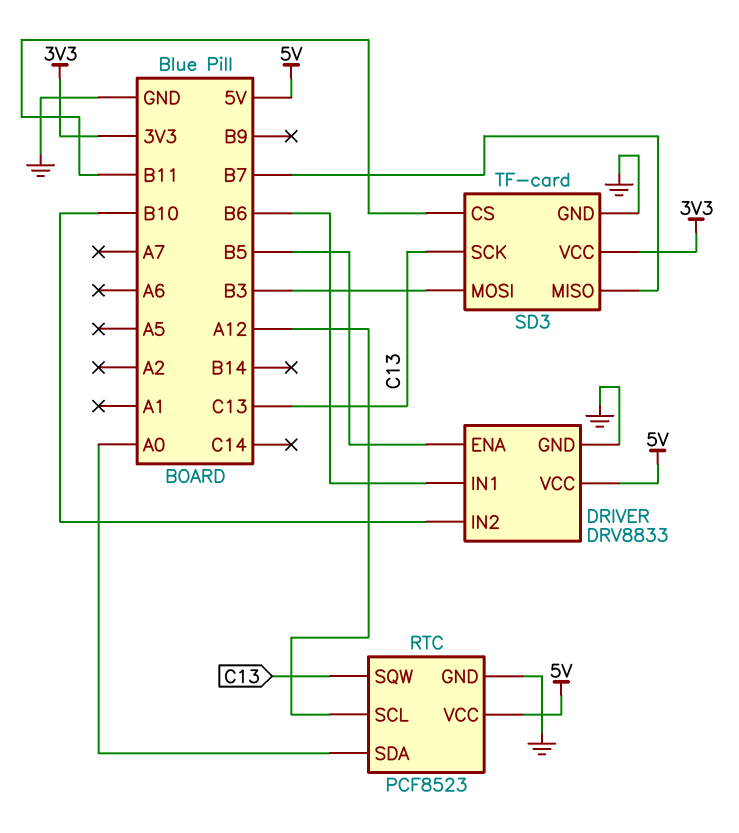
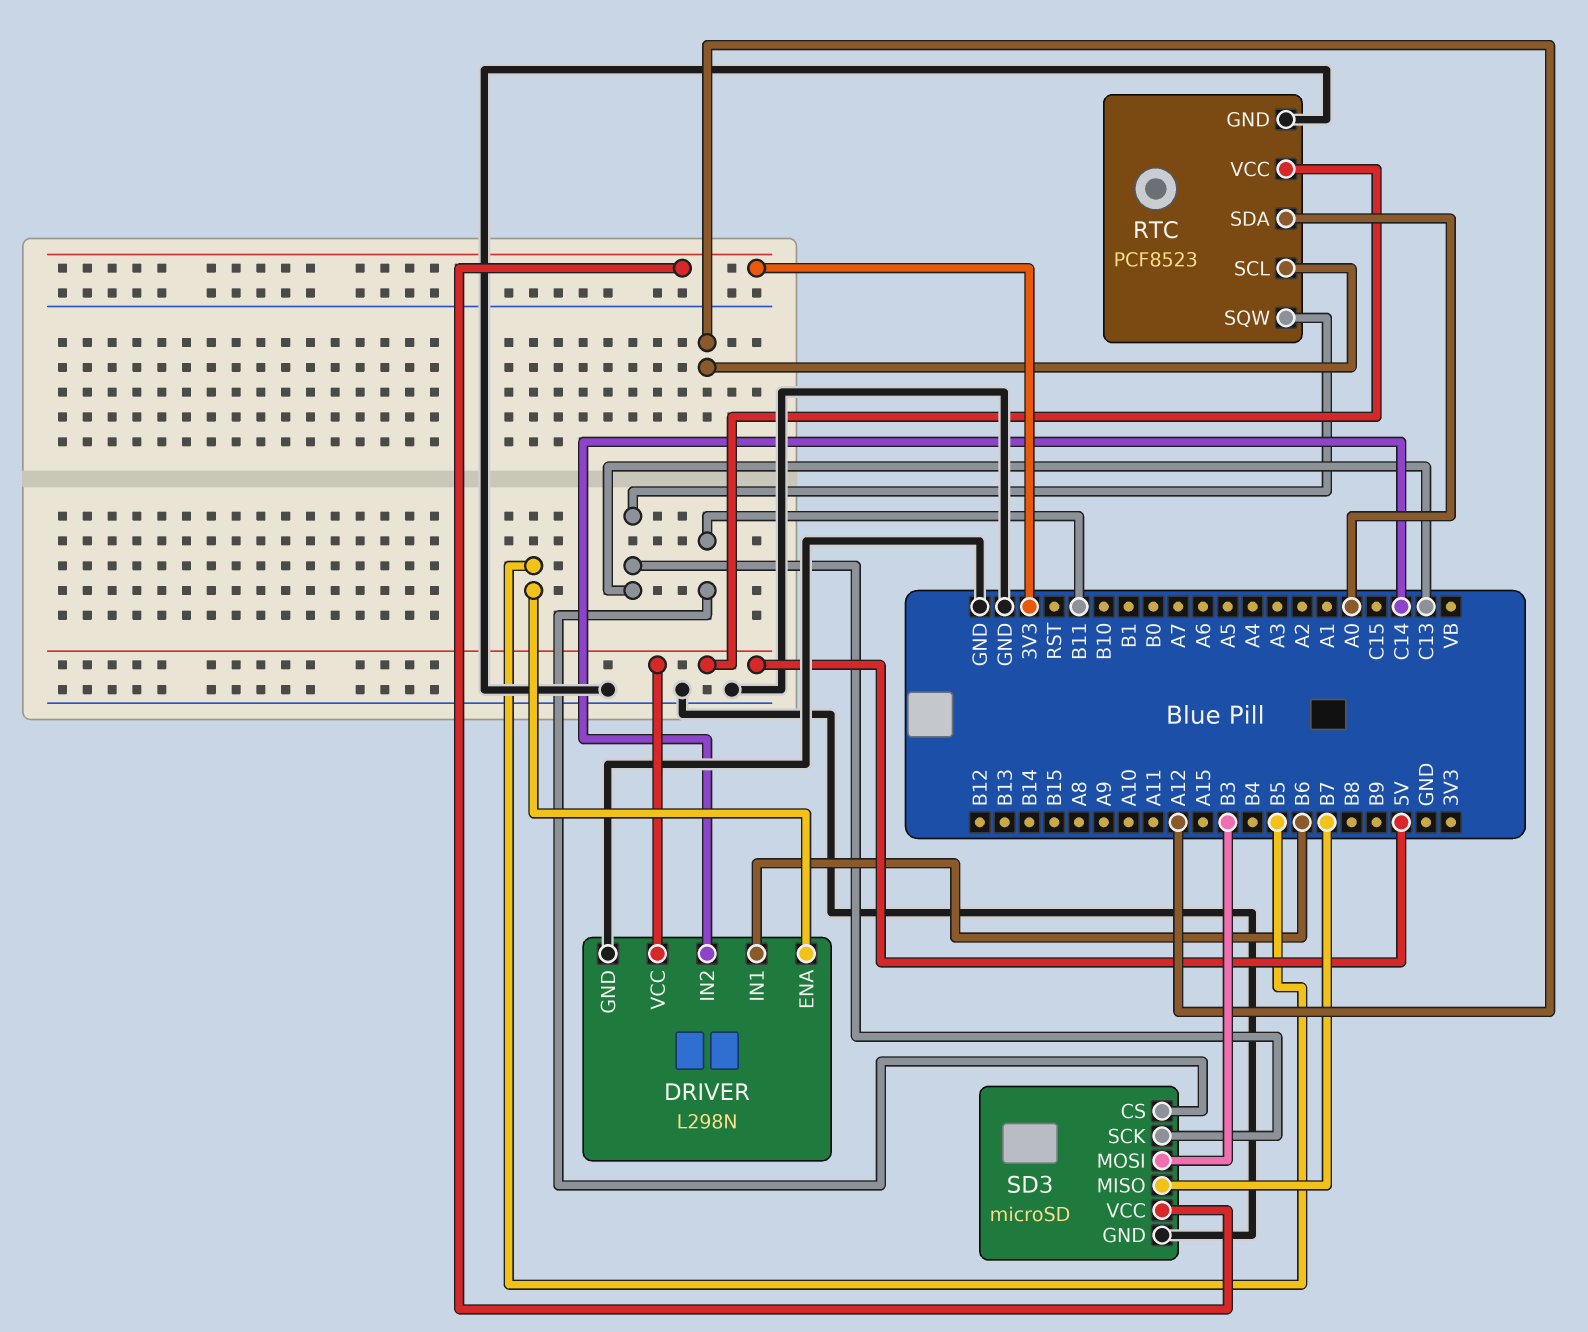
DRIVER: DRV8833 -> L298N
DRIVER pin IN2: B10 -> C14
SD3: TF-card -> microSD

